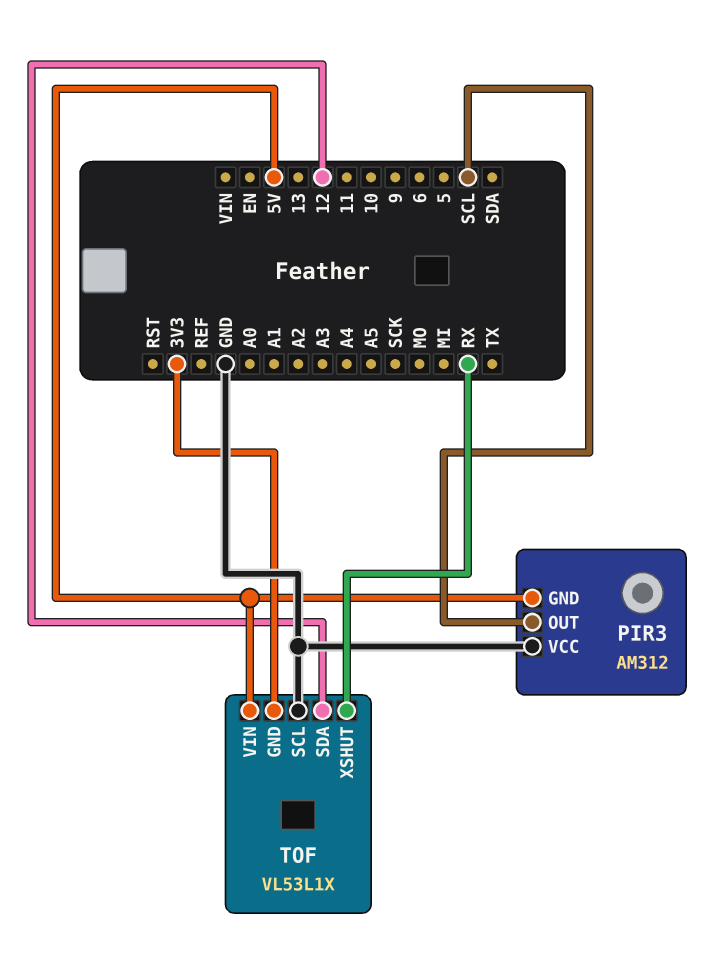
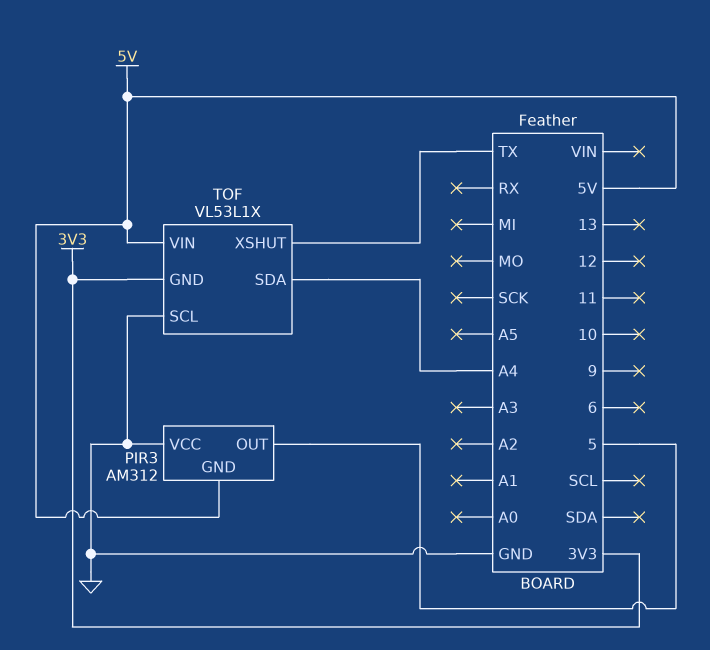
PIR3 pin OUT: SCL -> 5
TOF pin SDA: 12 -> A4
TOF pin XSHUT: RX -> TX

